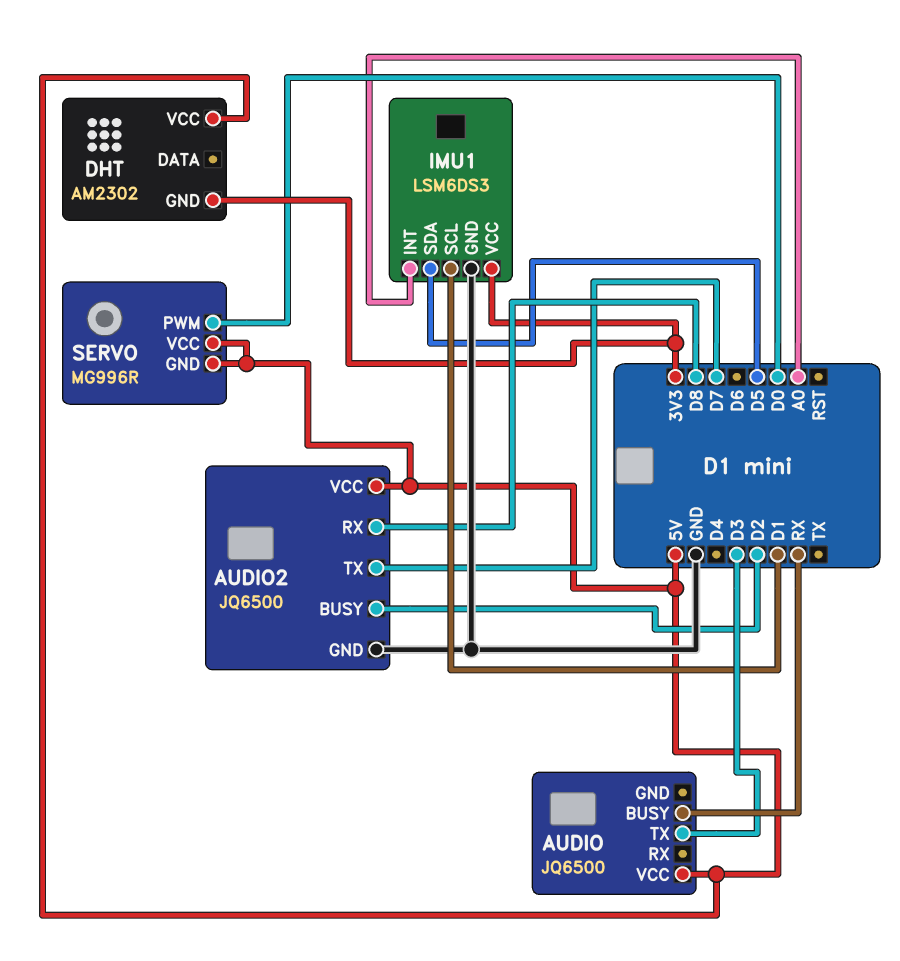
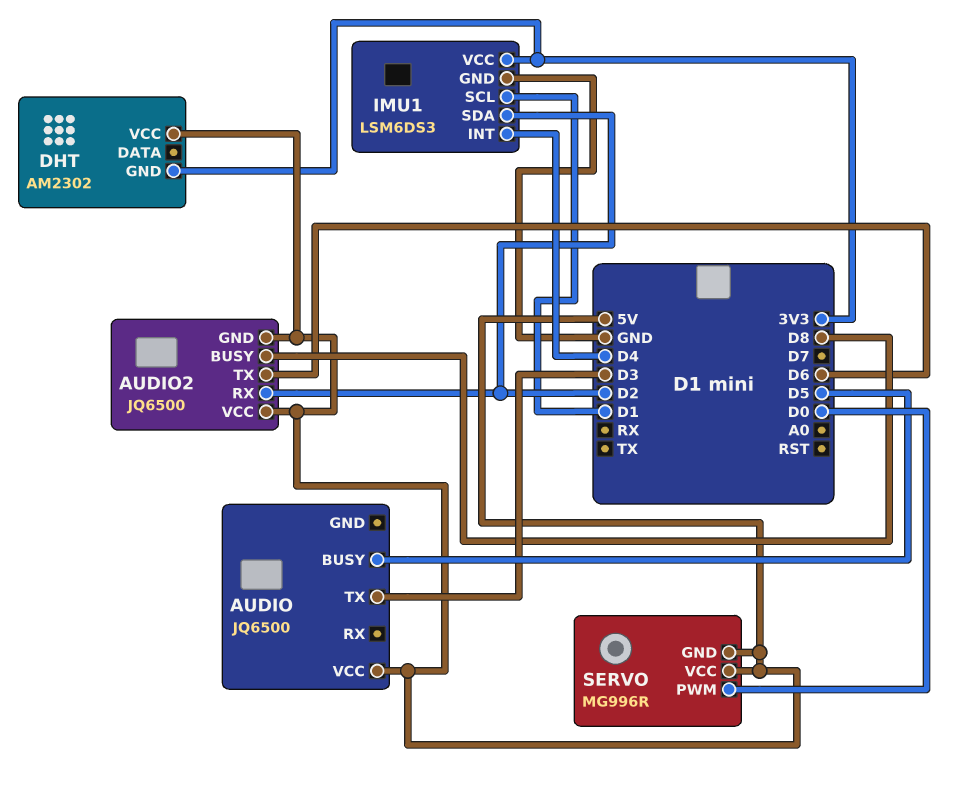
AUDIO pin BUSY: RX -> D5
AUDIO2 pin BUSY: D2 -> D8
AUDIO2 pin GND: GND -> 5V
AUDIO2 pin RX: D8 -> D2
AUDIO2 pin TX: D7 -> D6
IMU1 pin INT: A0 -> D4
IMU1 pin SDA: D5 -> D2

